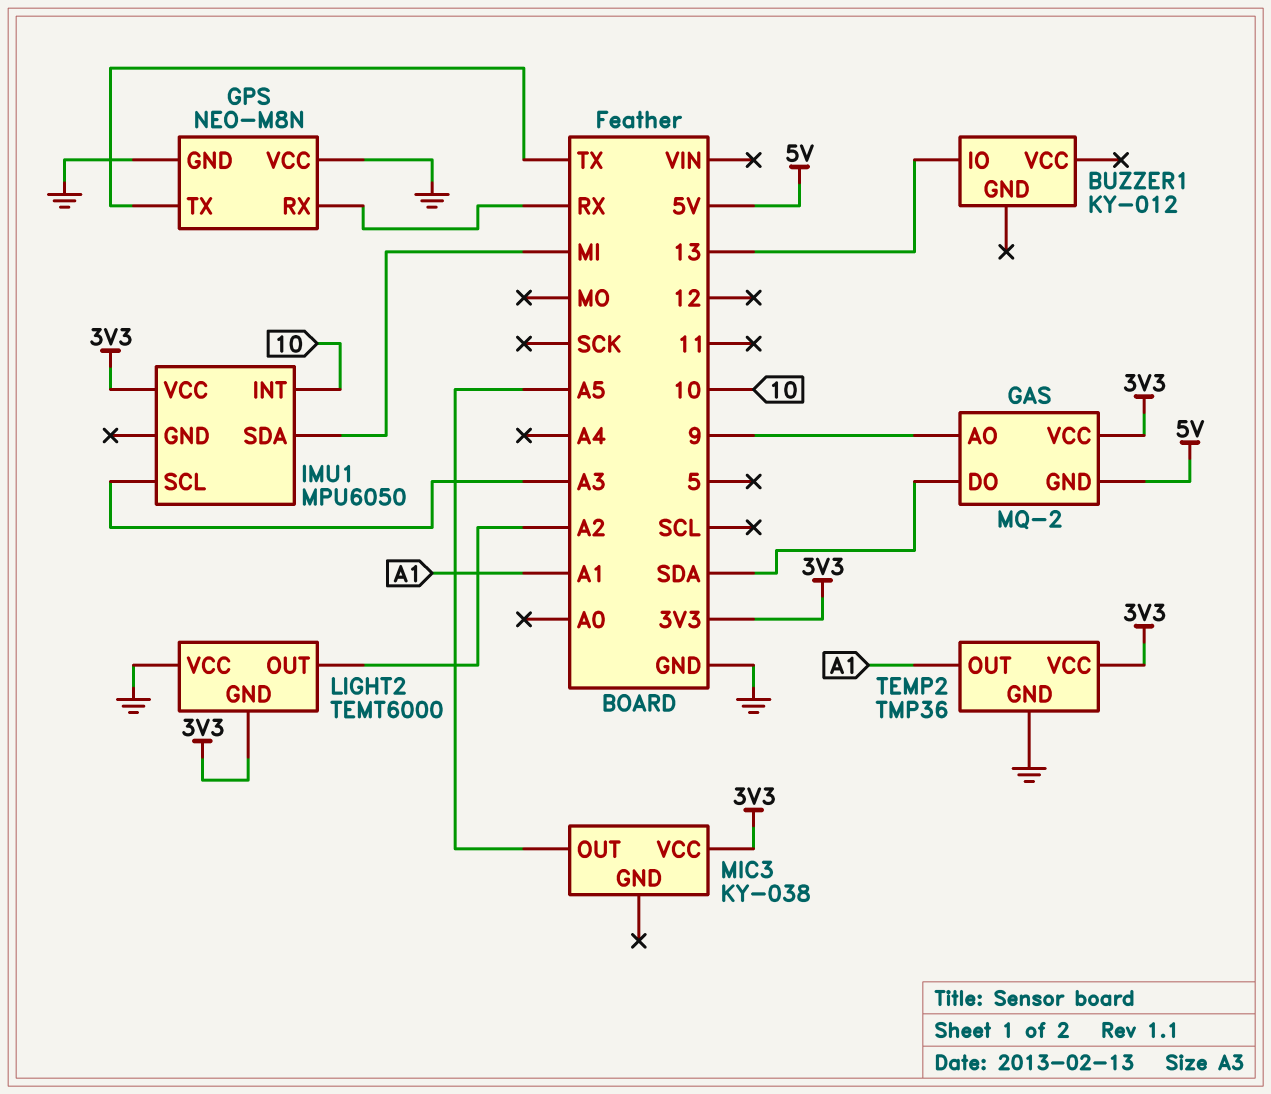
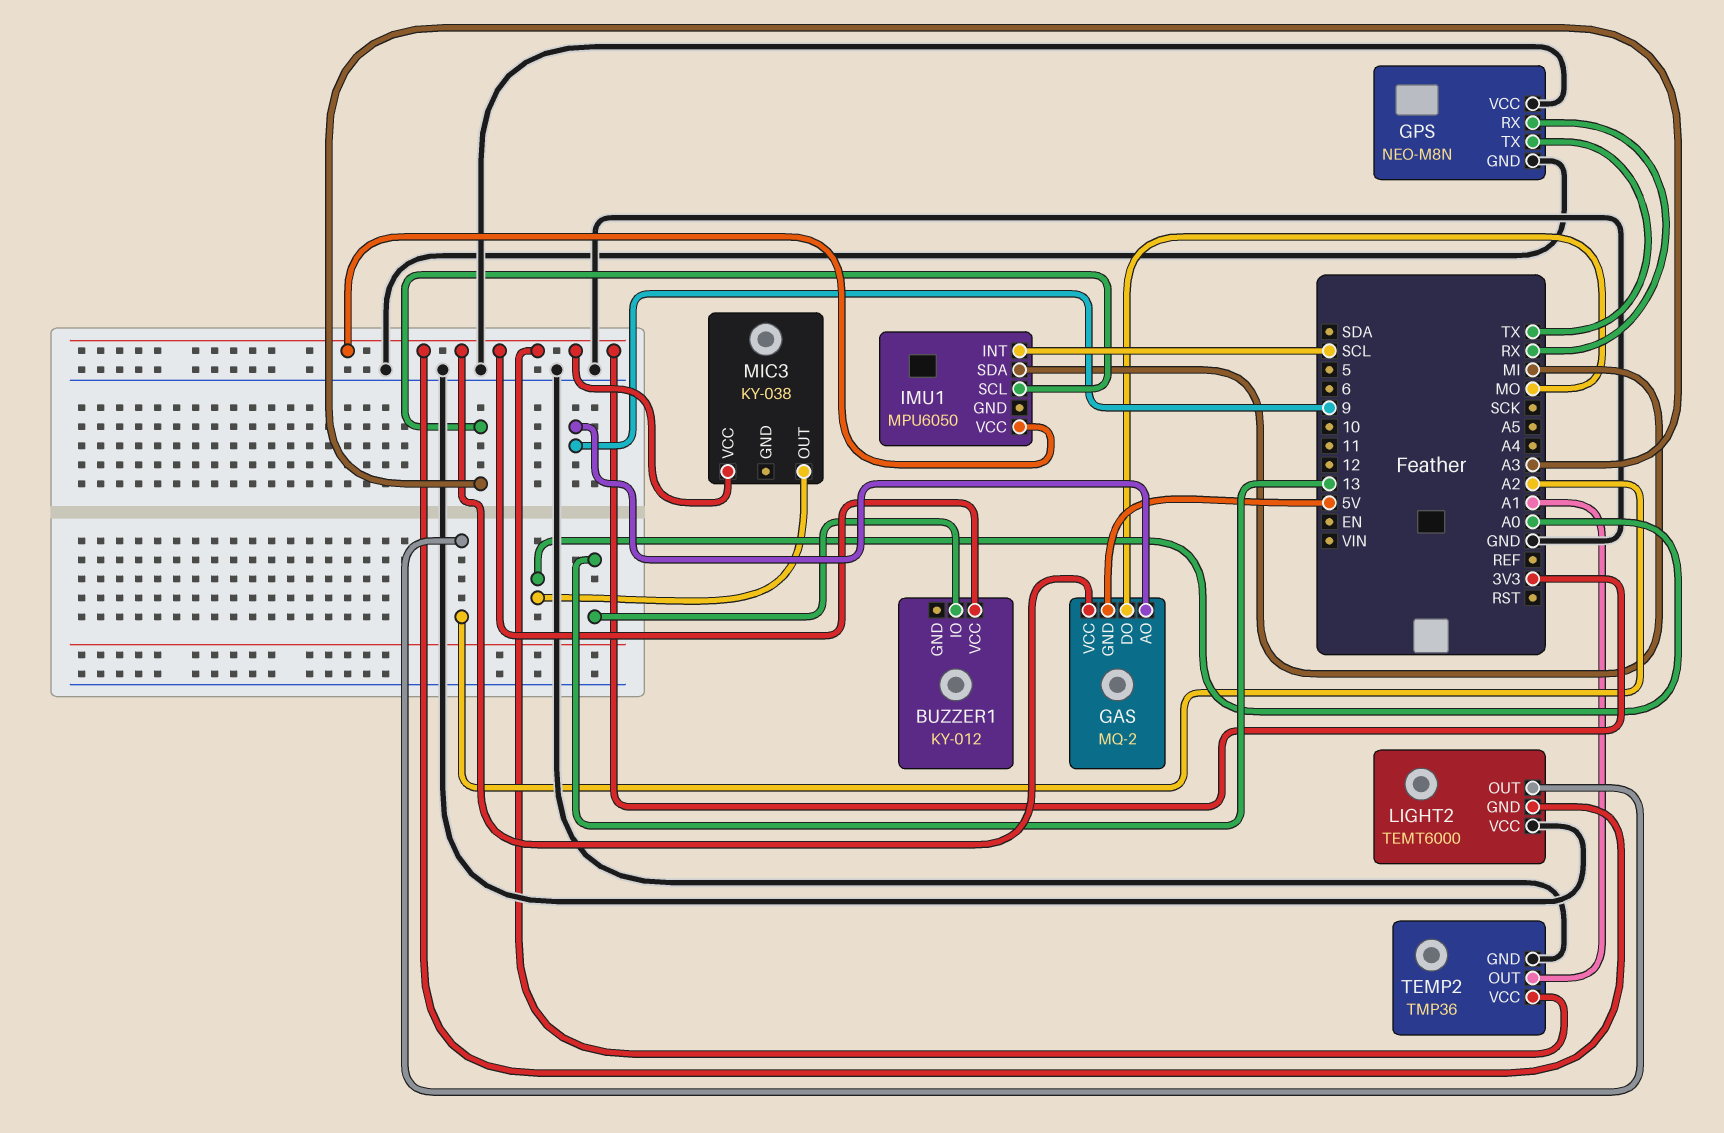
BUZZER1 pin VCC: none -> 3V3
GAS pin DO: SDA -> MO
IMU1 pin INT: 10 -> SCL
MIC3 pin OUT: A5 -> A0

